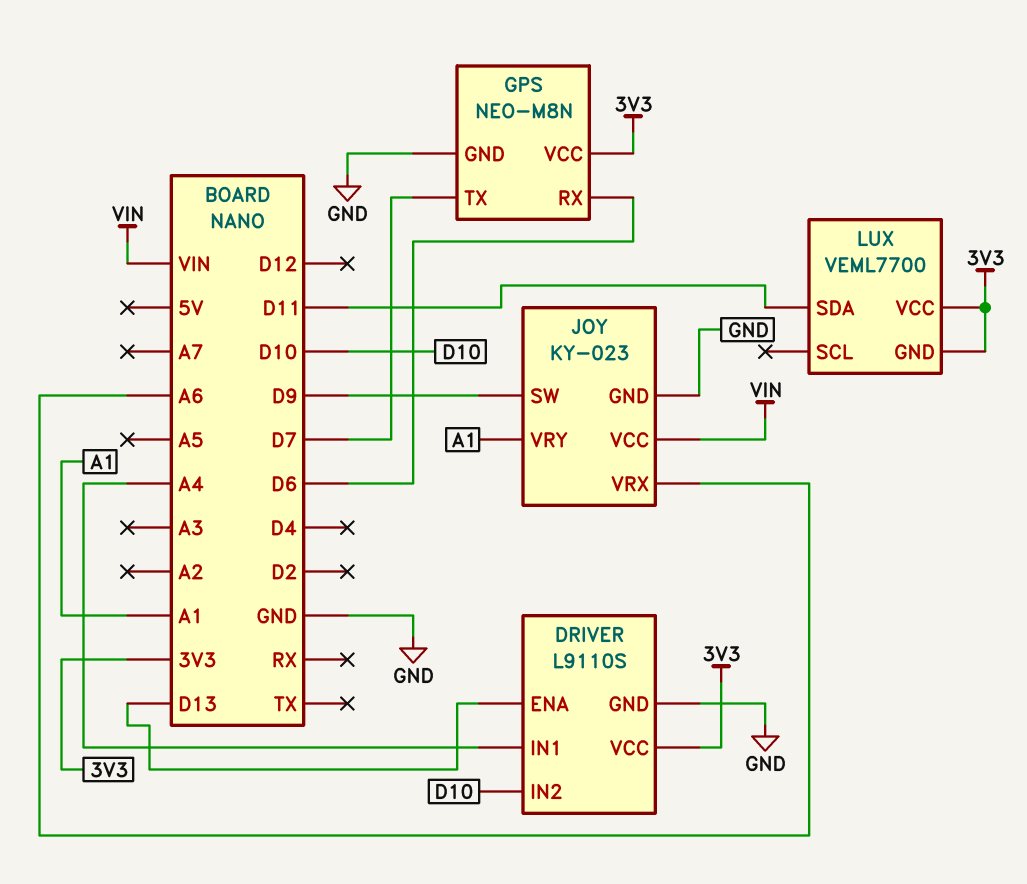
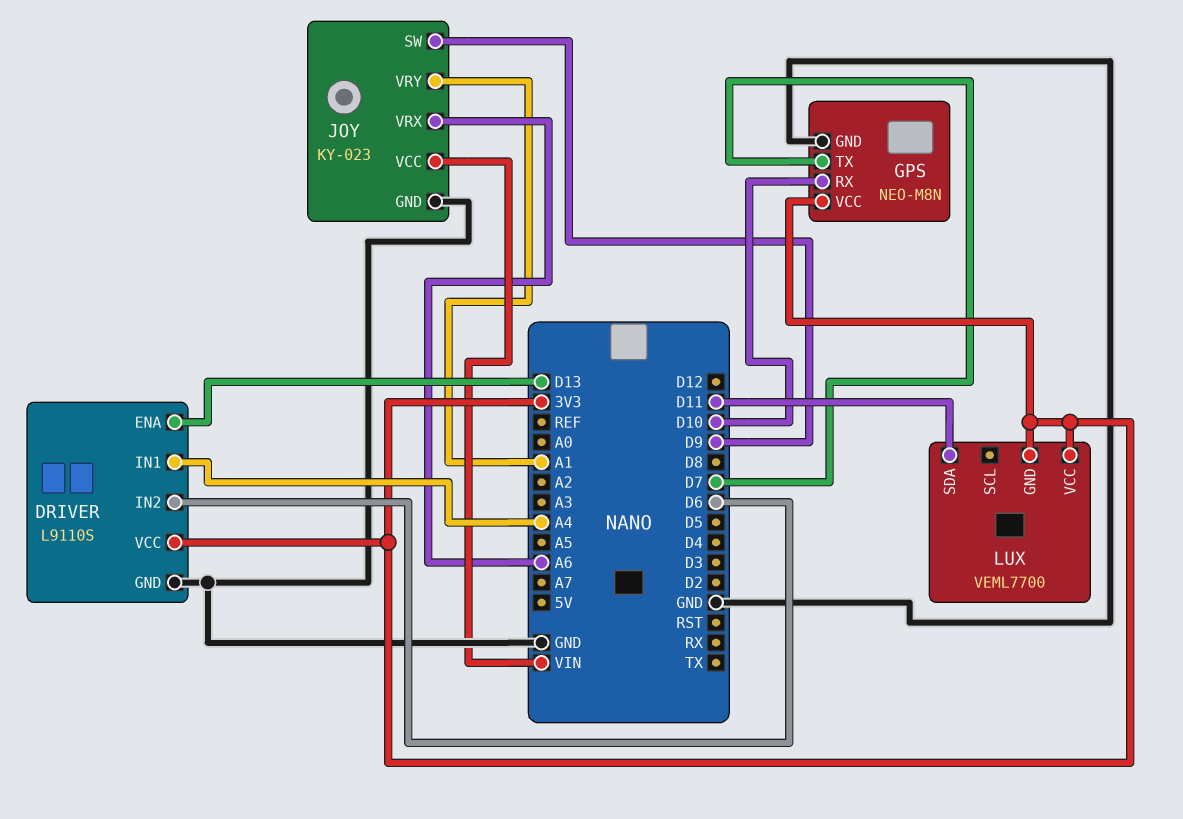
DRIVER pin IN2: D10 -> D6
GPS pin RX: D6 -> D10

